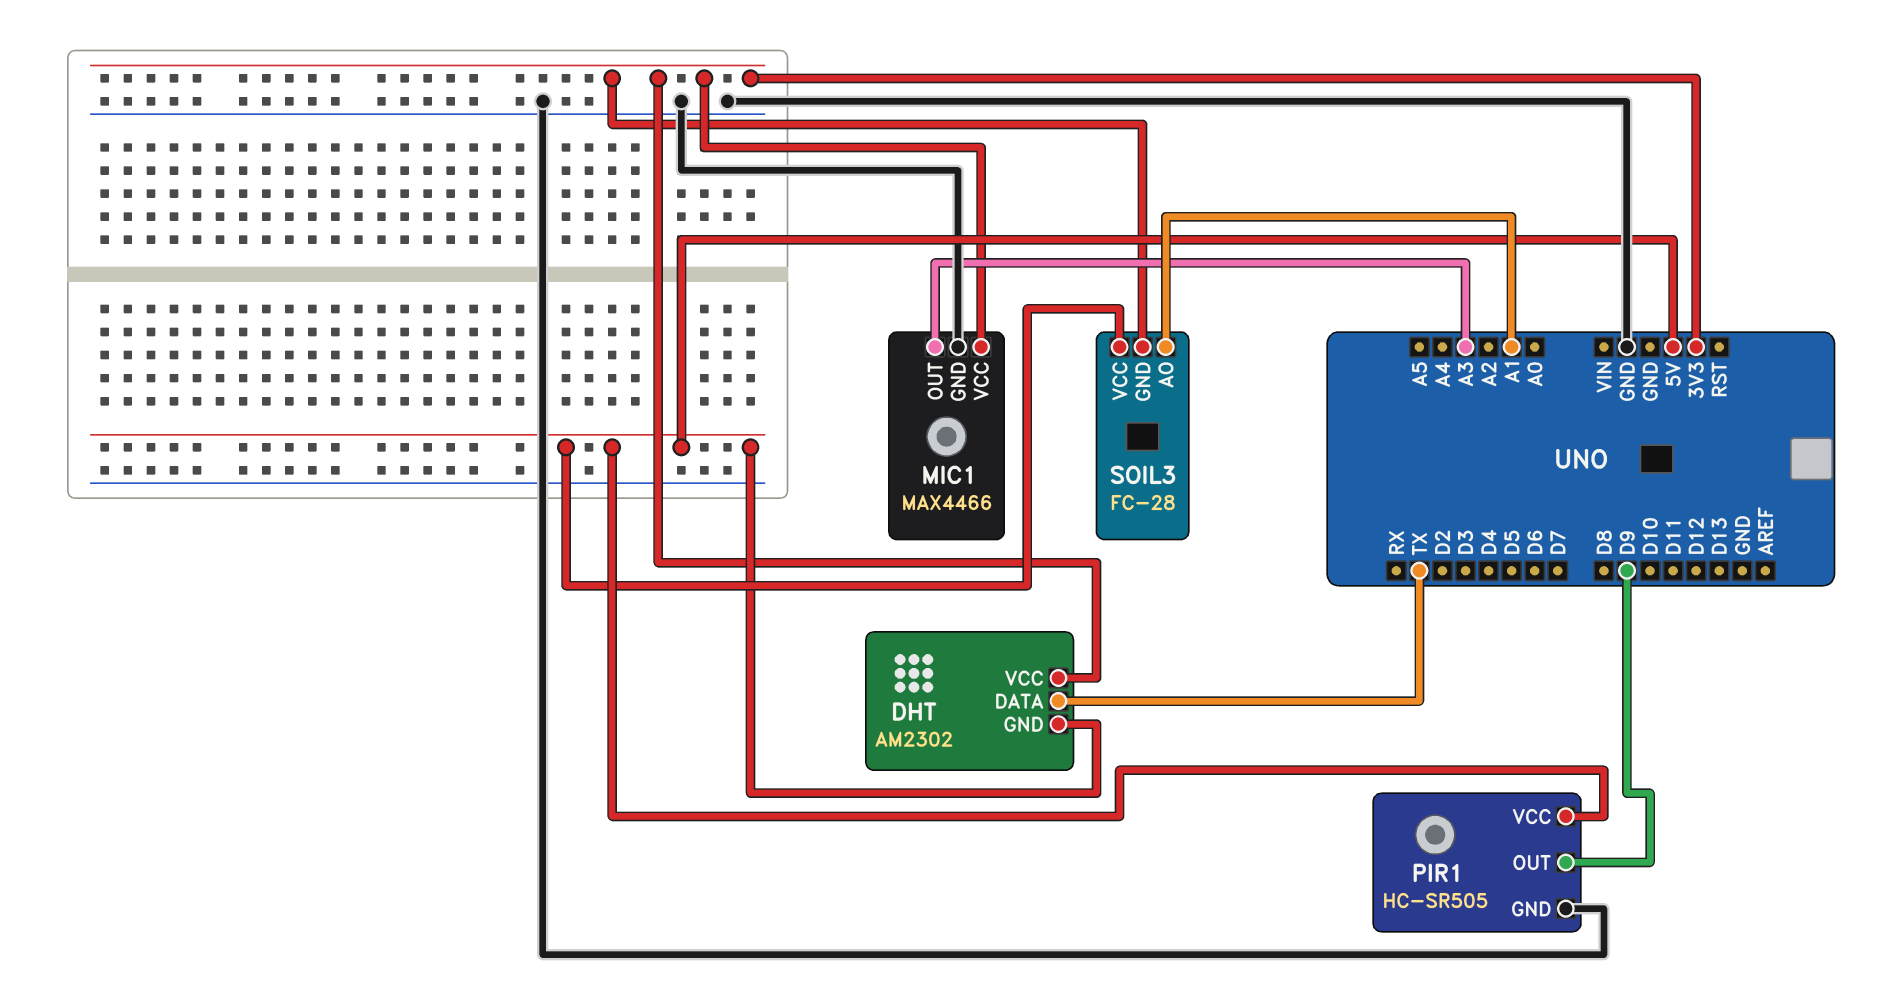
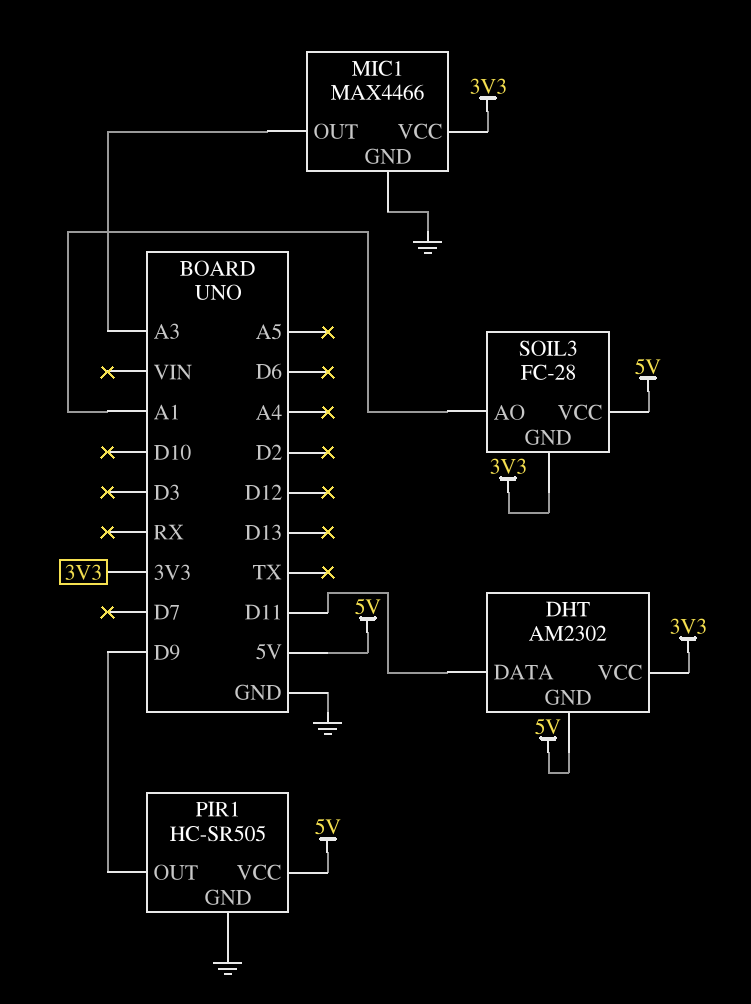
DHT pin DATA: TX -> D11

